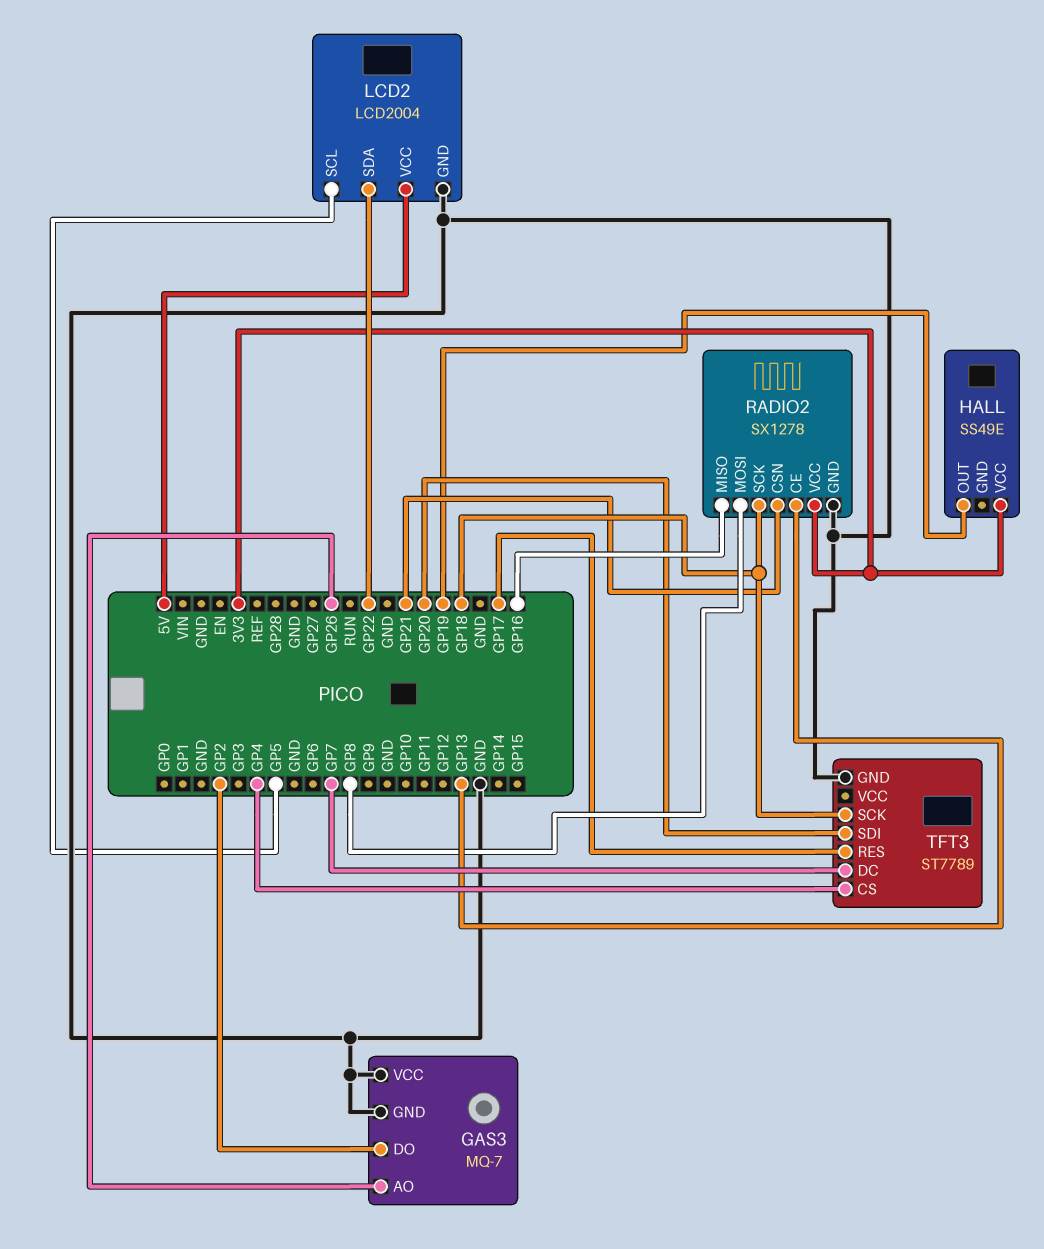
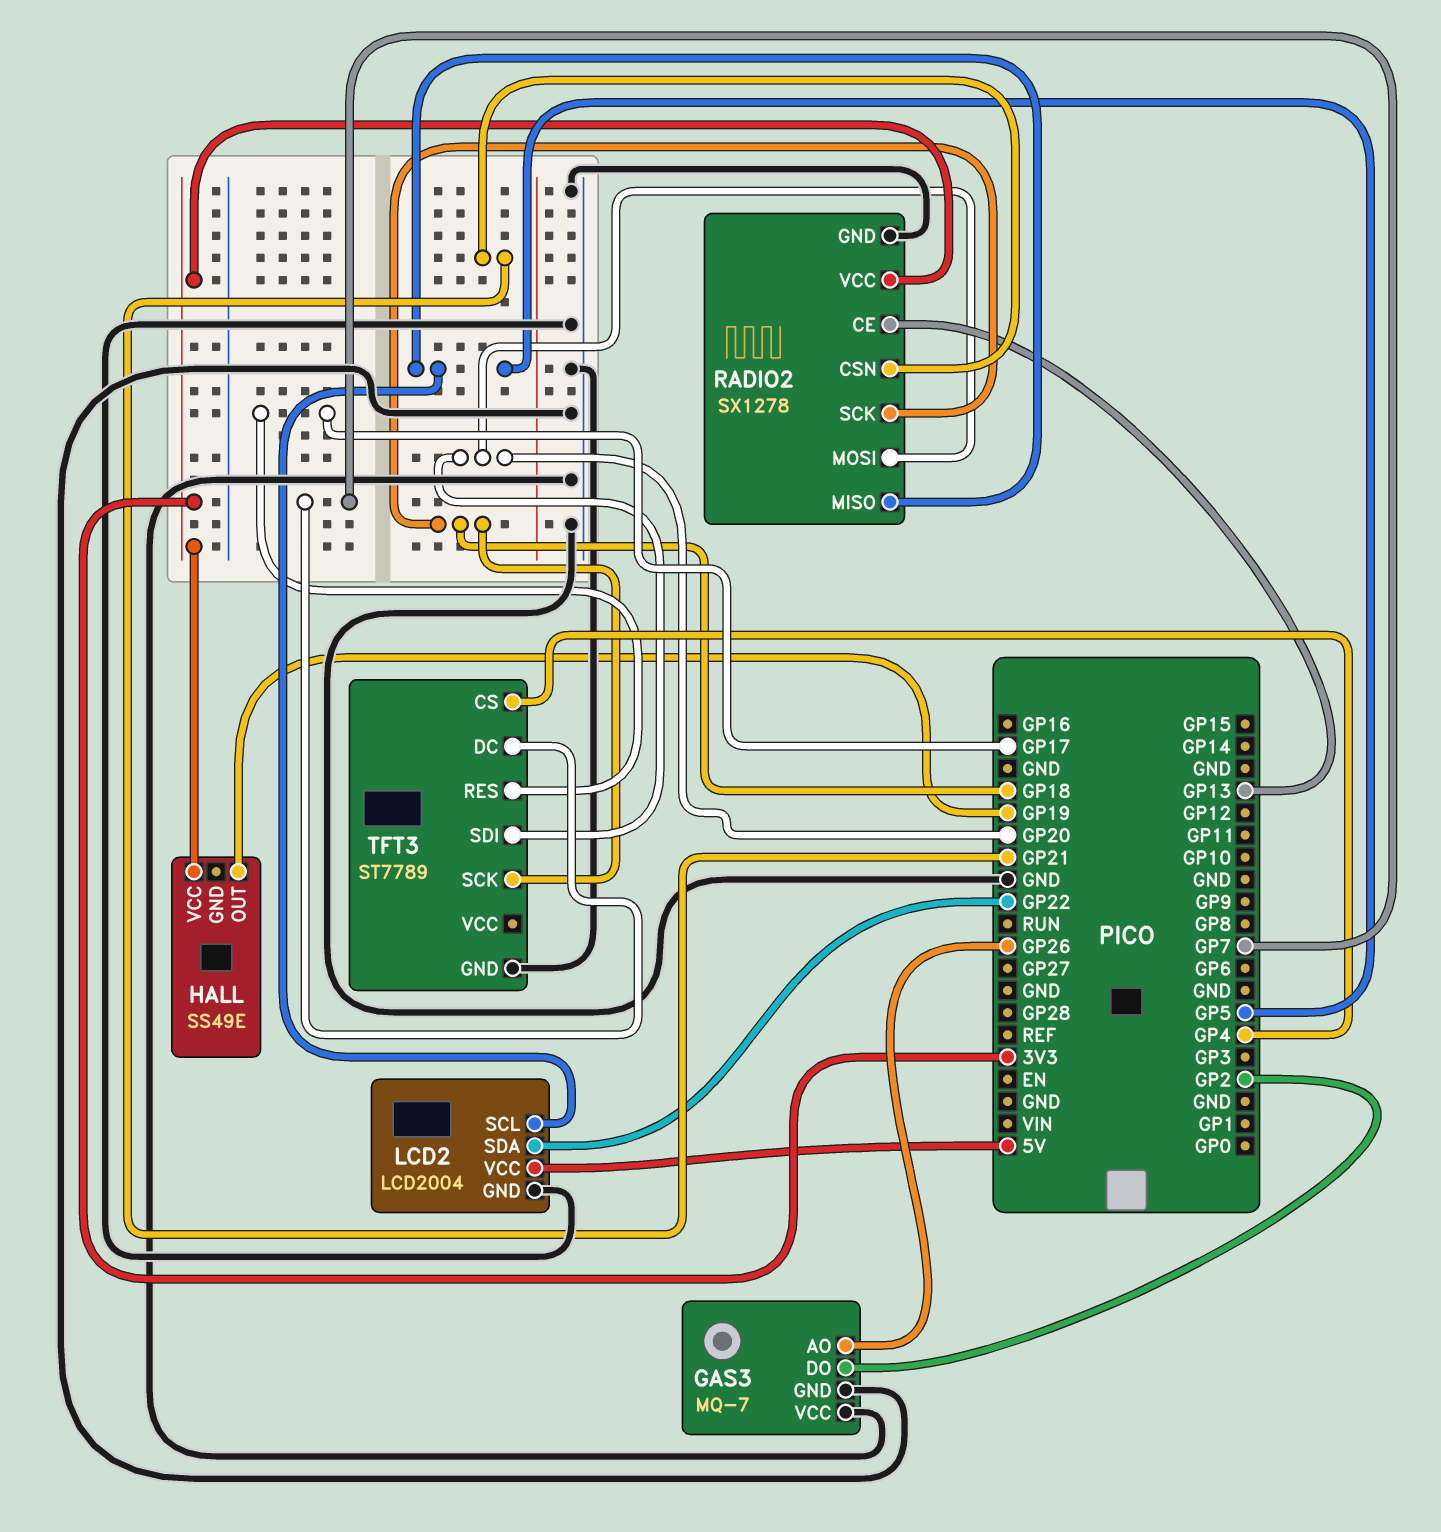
RADIO2 pin MISO: GP16 -> GP5
RADIO2 pin MOSI: GP8 -> GP20

